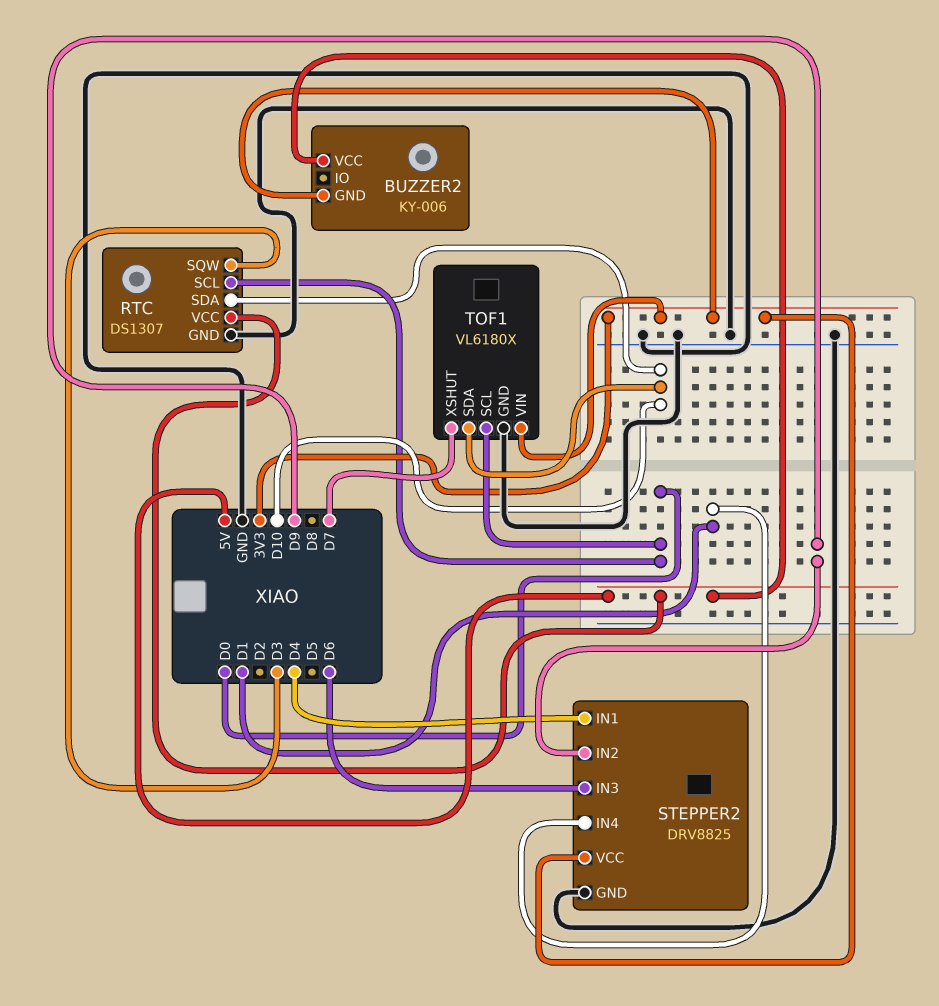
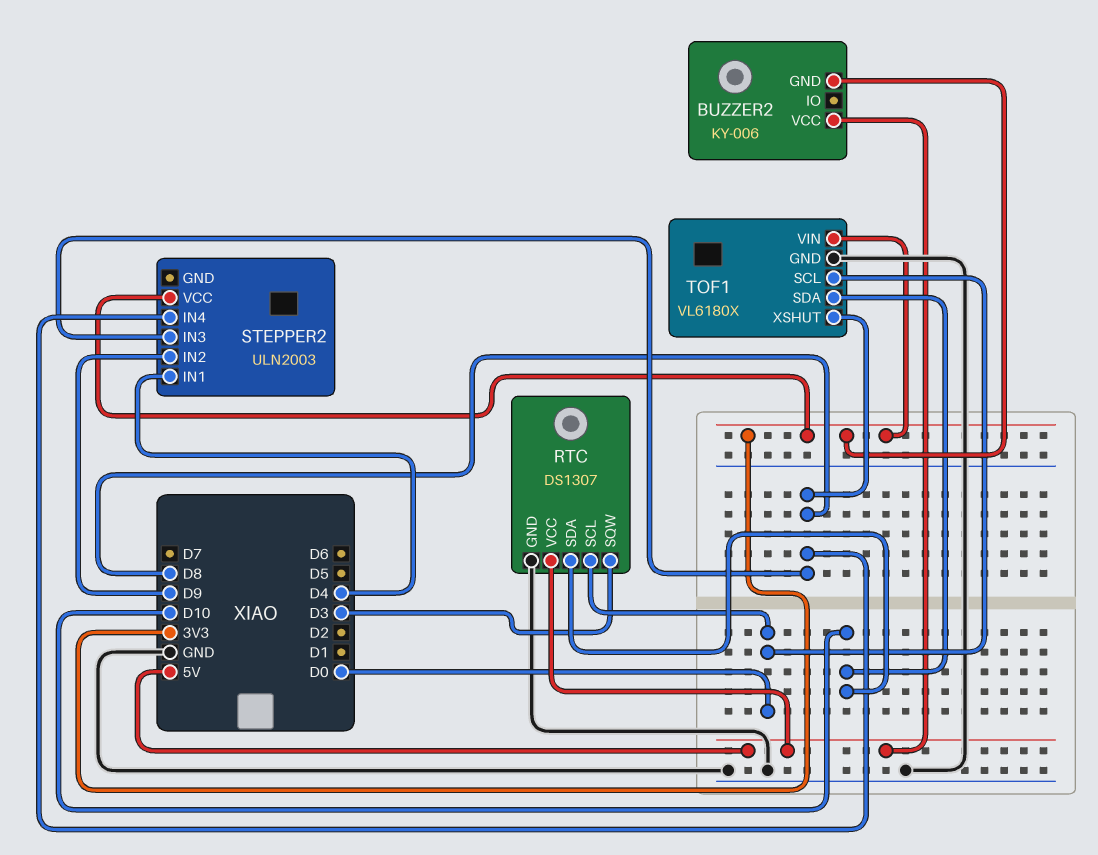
STEPPER2: DRV8825 -> ULN2003
STEPPER2 pin GND: GND -> none
STEPPER2 pin IN3: D6 -> D8
STEPPER2 pin IN4: D1 -> D8
TOF1 pin XSHUT: D7 -> D8

